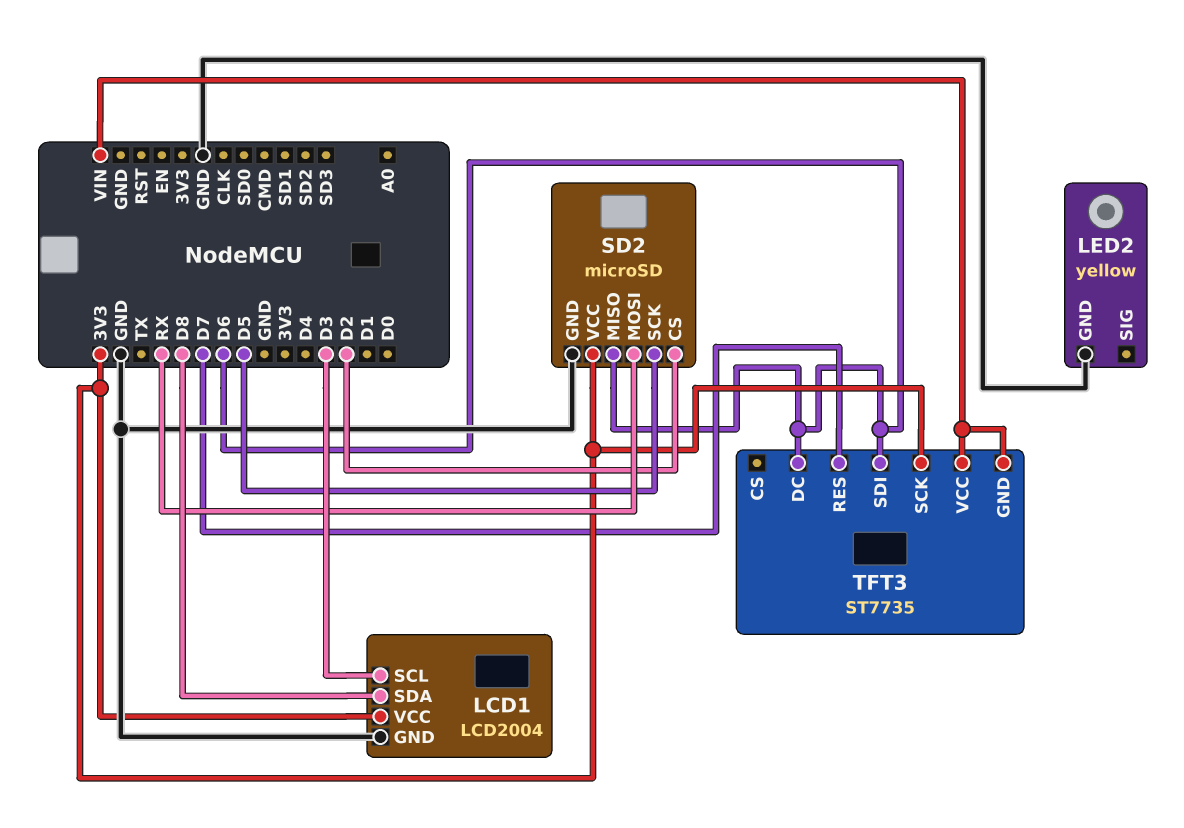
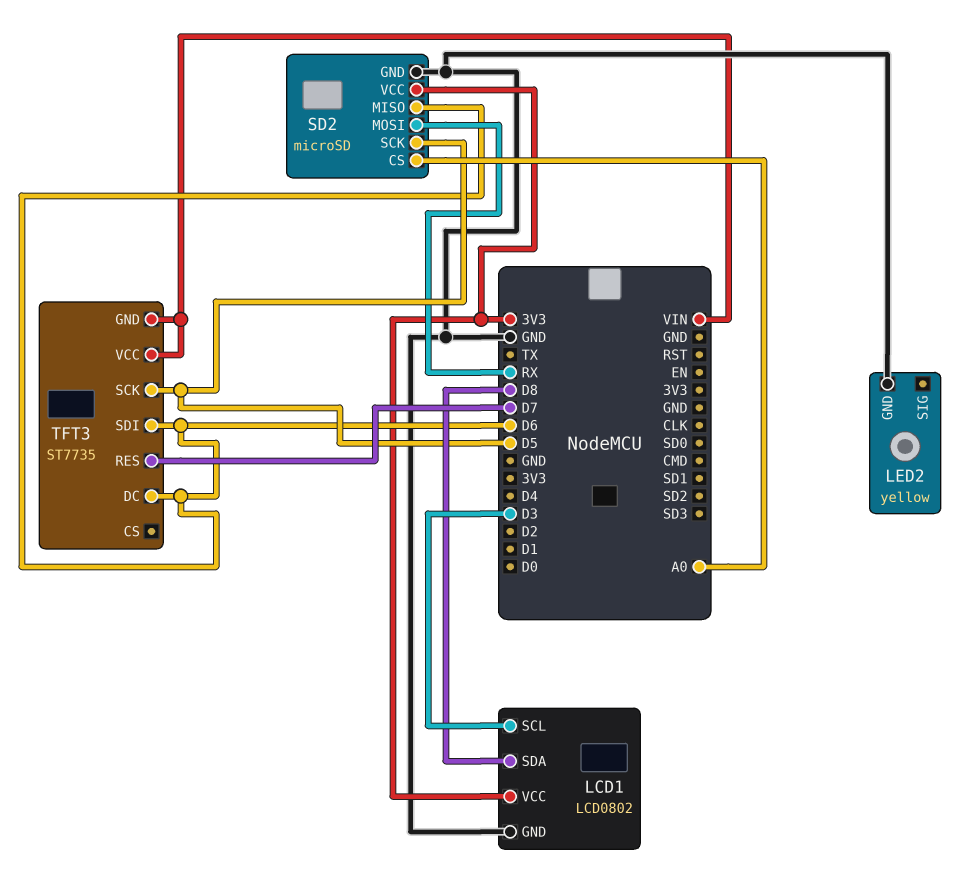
LCD1: LCD2004 -> LCD0802
SD2 pin CS: D2 -> A0
TFT3 pin SCK: 3V3 -> D5

